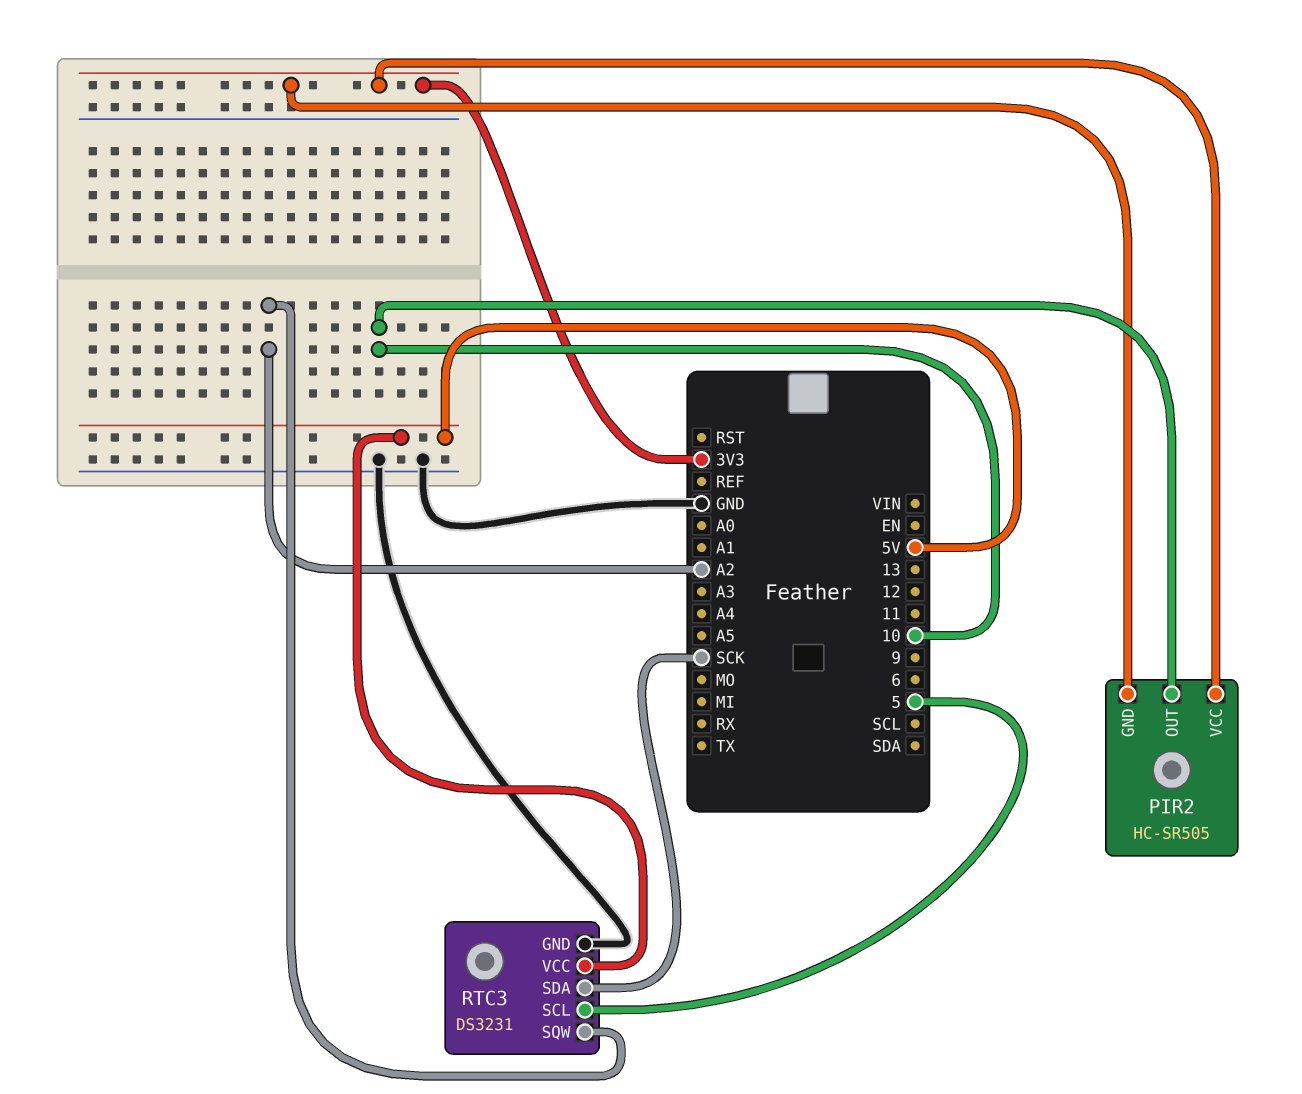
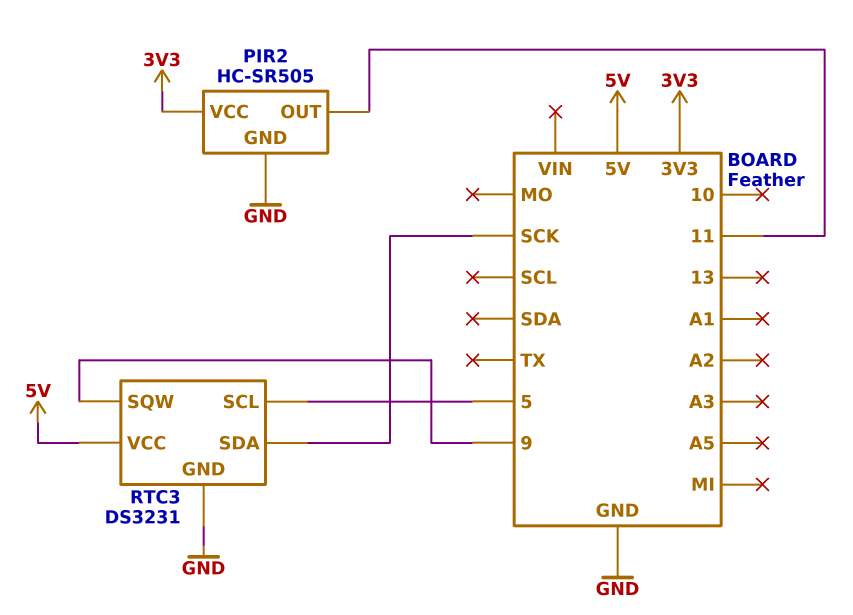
PIR2 pin GND: 3V3 -> GND
PIR2 pin OUT: 10 -> 11
RTC3 pin SQW: A2 -> 9

